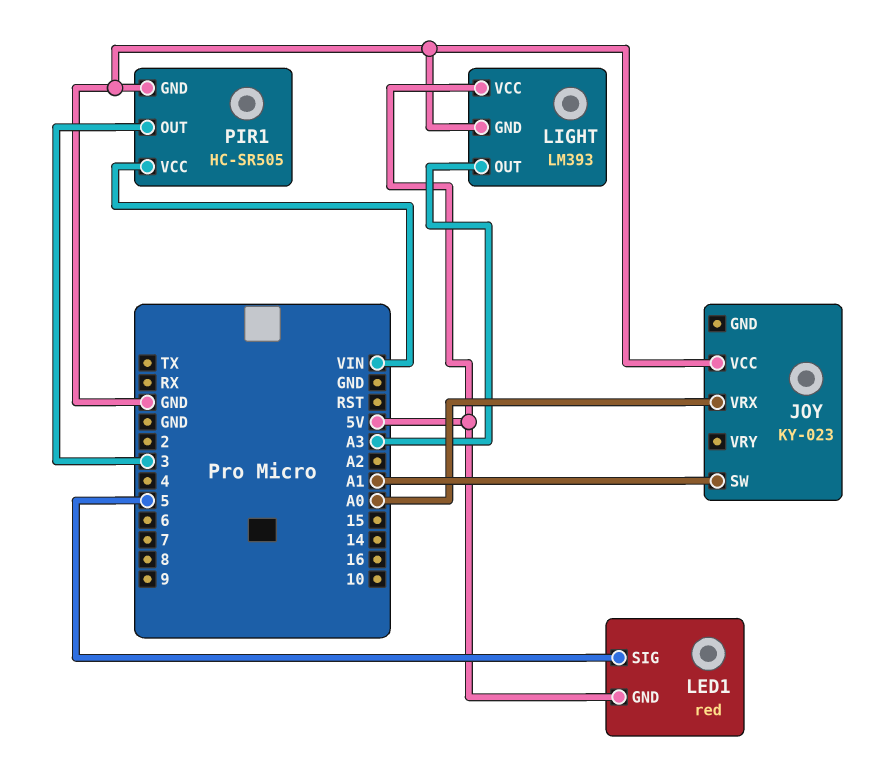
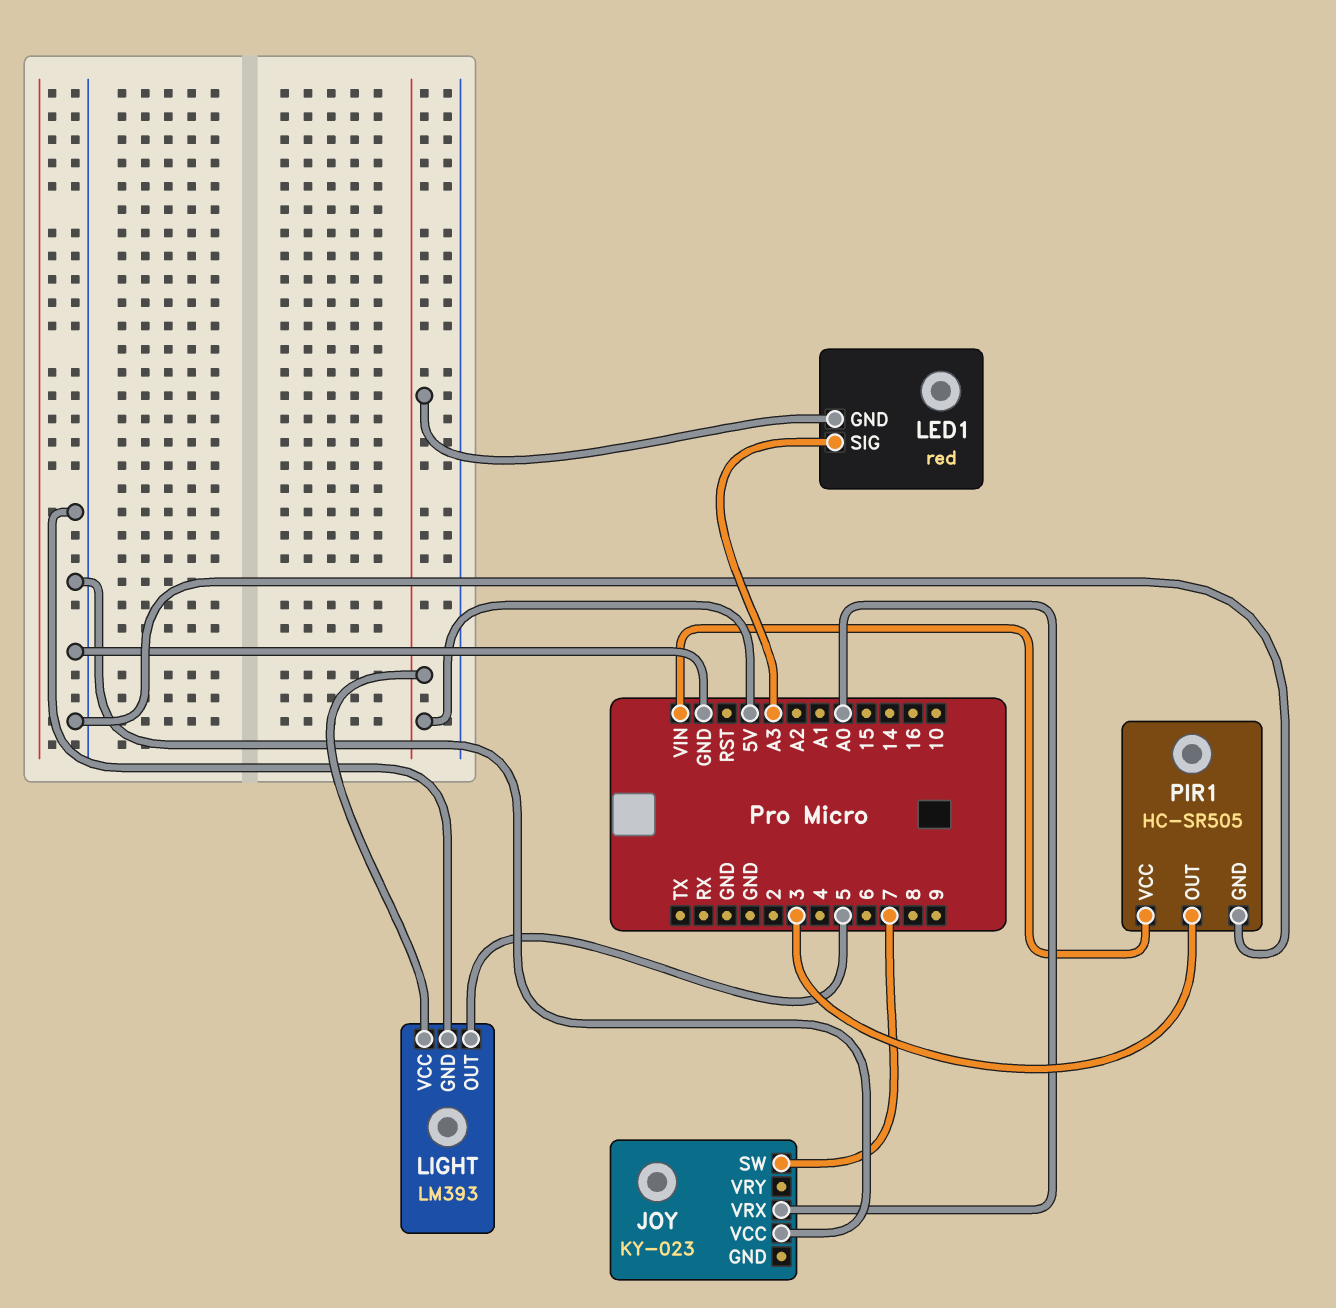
JOY pin SW: A1 -> 7
LED1 pin SIG: 5 -> A3
LIGHT pin OUT: A3 -> 5

